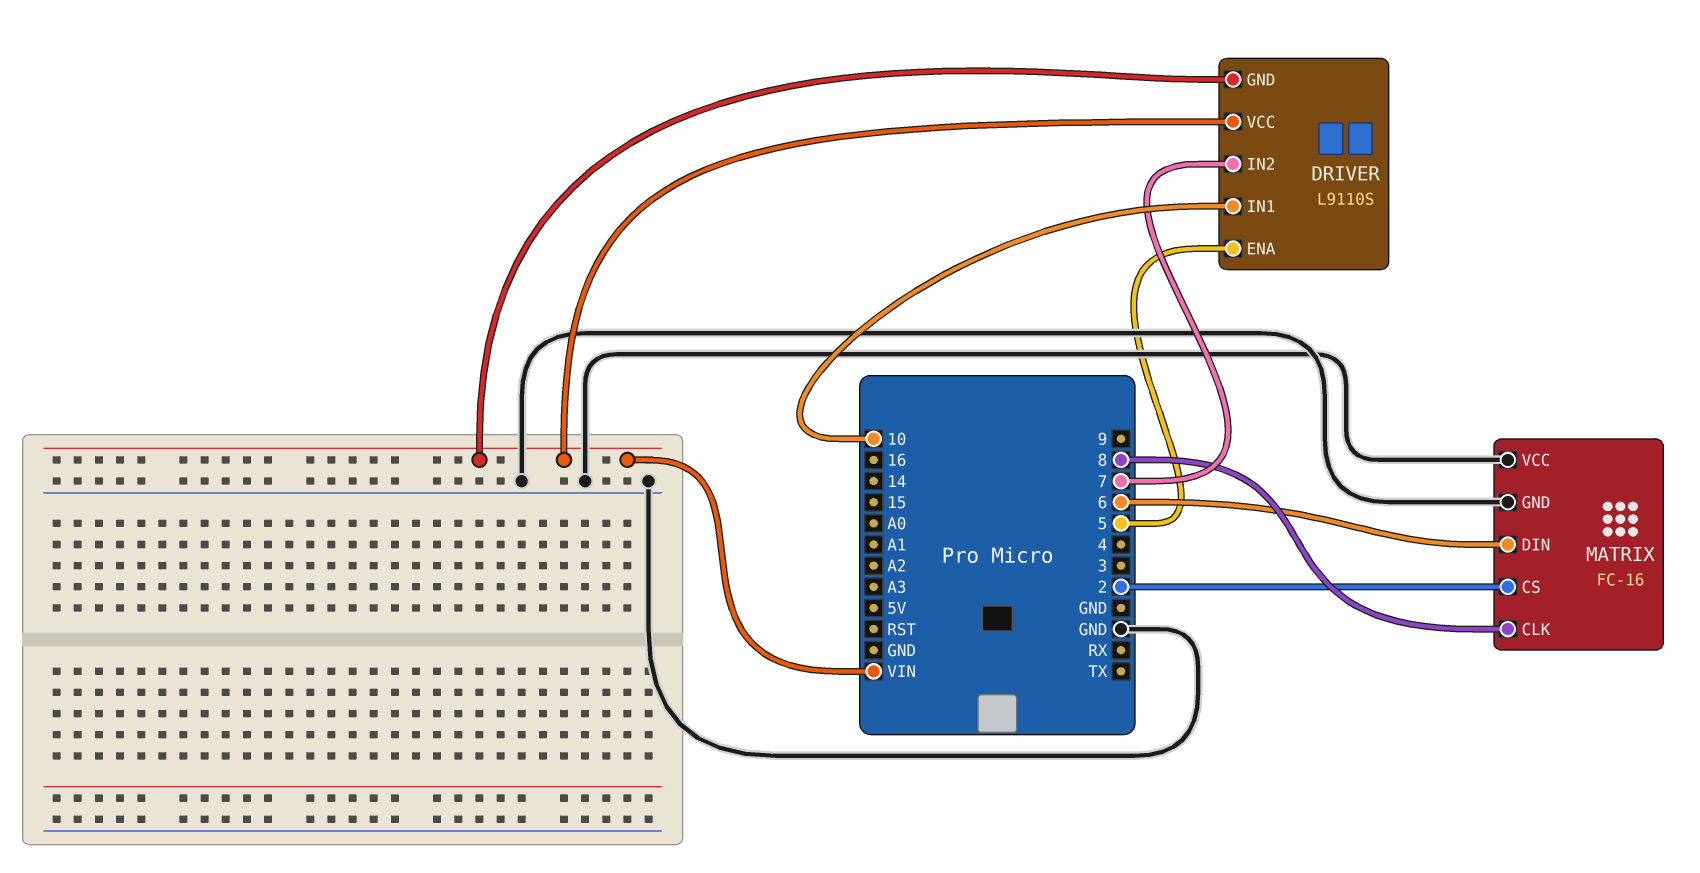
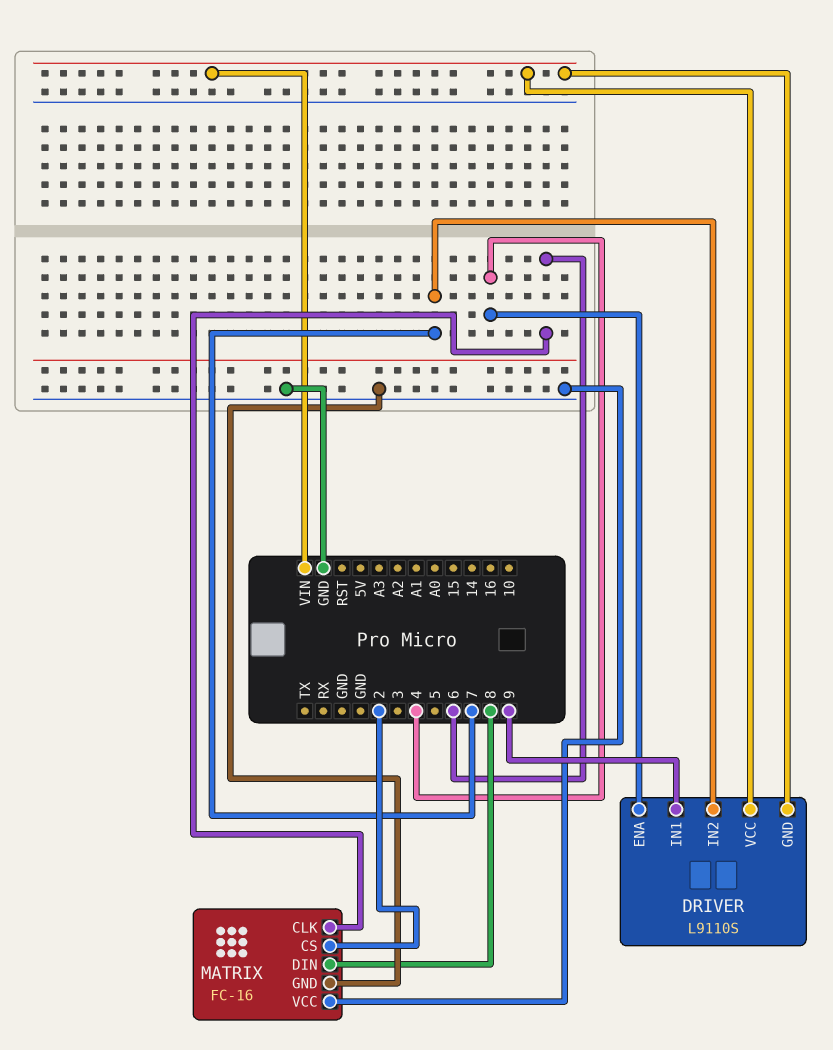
DRIVER pin ENA: 5 -> 4
DRIVER pin IN1: 10 -> 9
MATRIX pin CLK: 8 -> 6
MATRIX pin DIN: 6 -> 8

